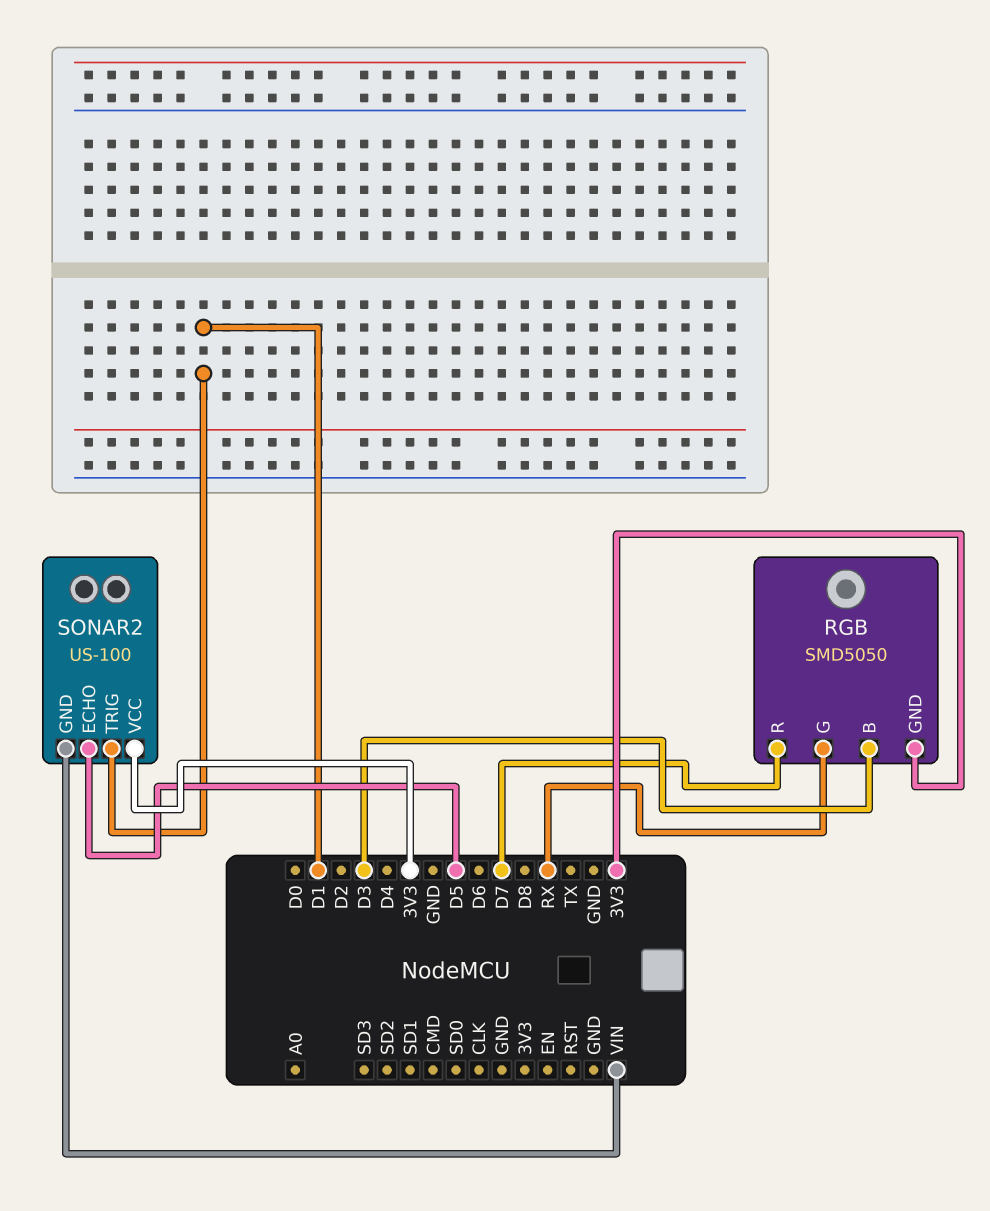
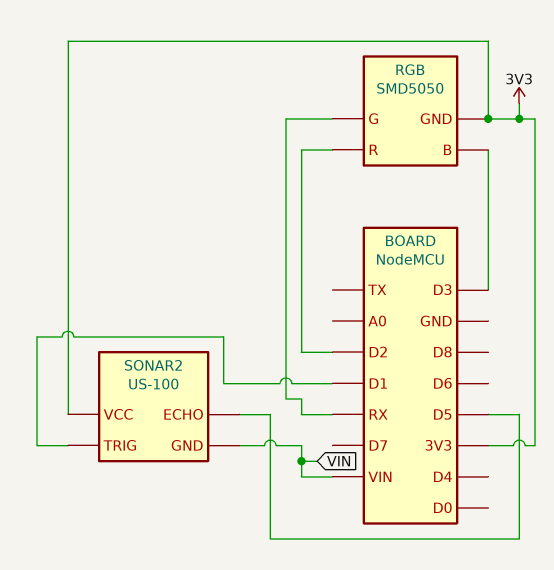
RGB pin R: D7 -> D2

